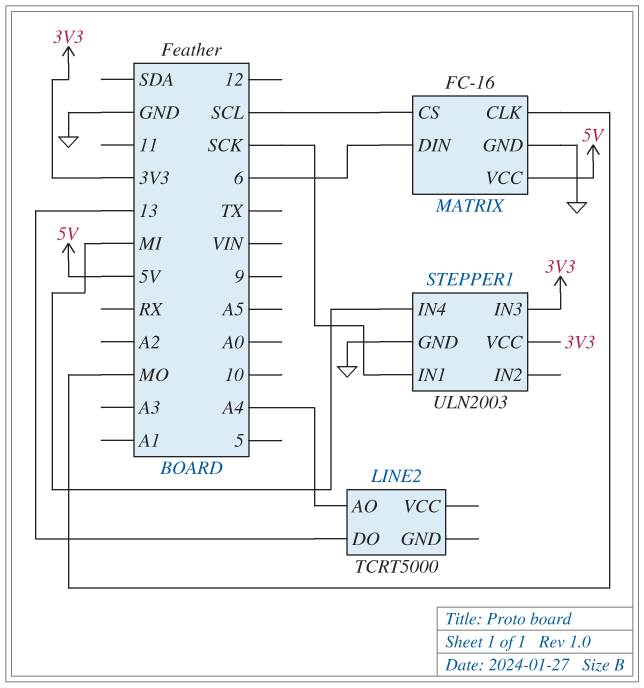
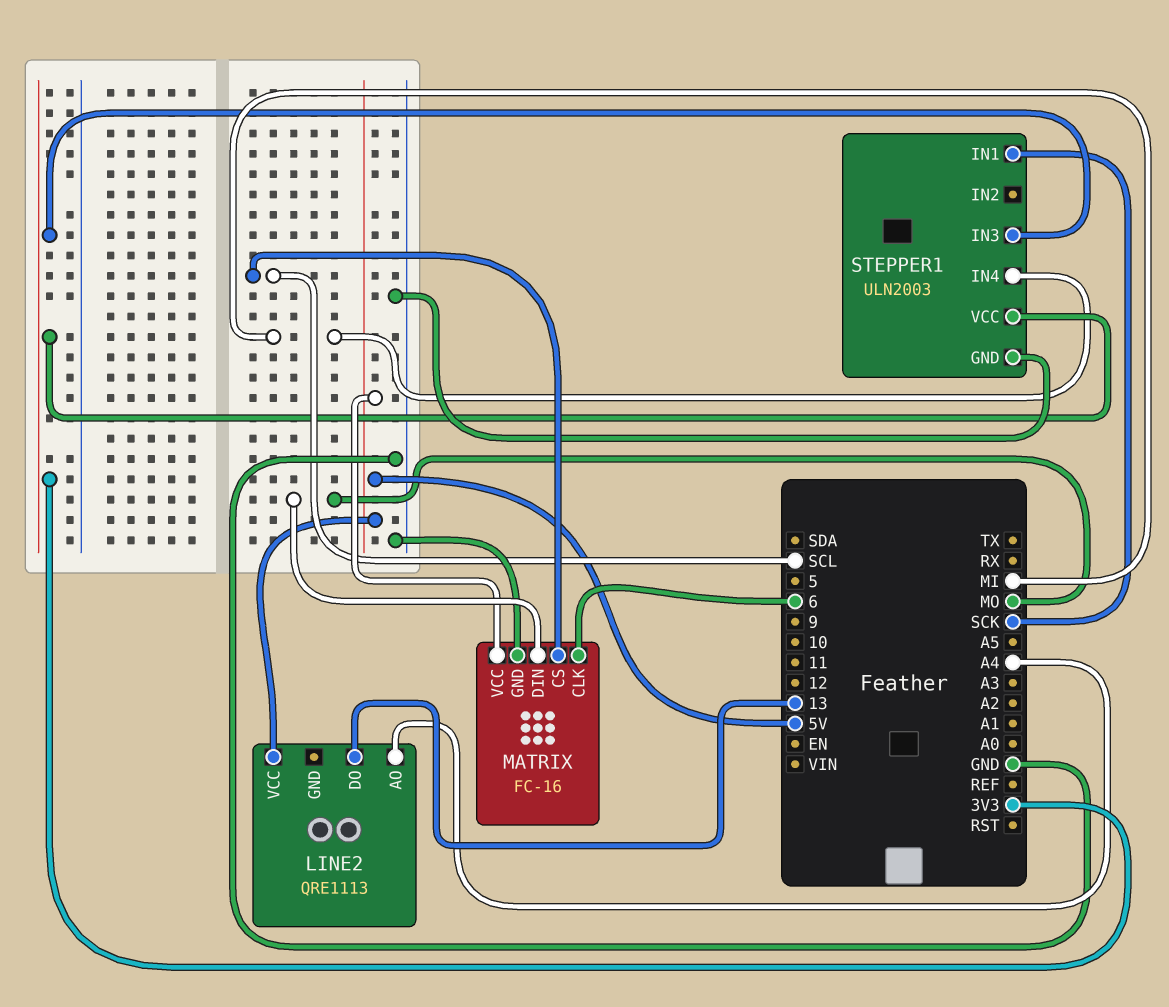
LINE2: TCRT5000 -> QRE1113
LINE2 pin VCC: none -> 5V
MATRIX pin CLK: MO -> 6
MATRIX pin DIN: 6 -> MO

